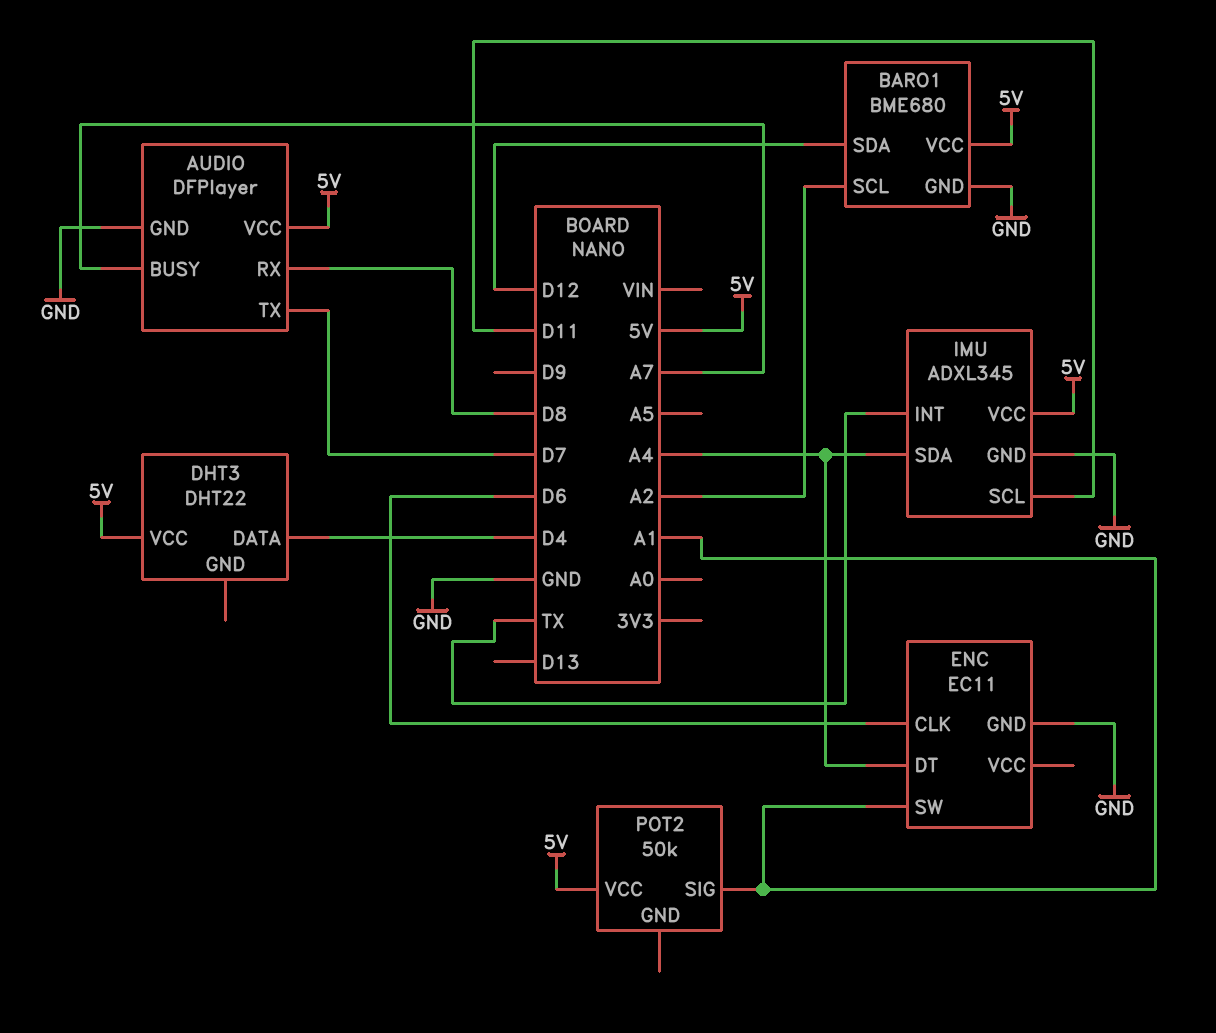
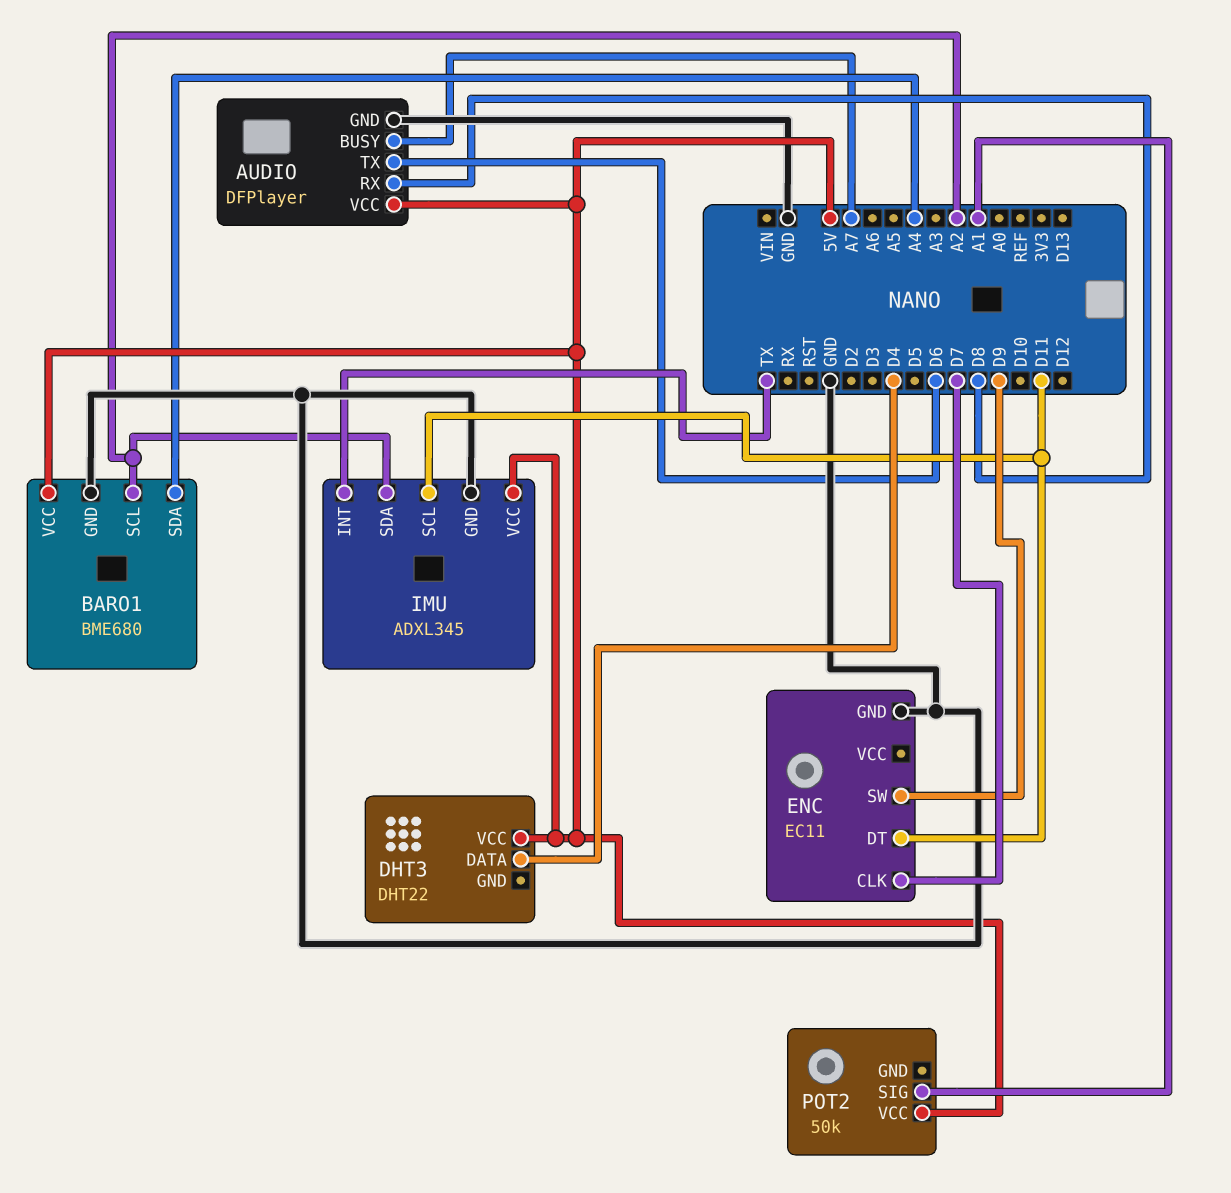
AUDIO pin TX: D7 -> D6
BARO1 pin SDA: D12 -> A4
ENC pin CLK: D6 -> D7
ENC pin DT: A4 -> D11
ENC pin SW: A1 -> D9
IMU pin SDA: A4 -> A2

